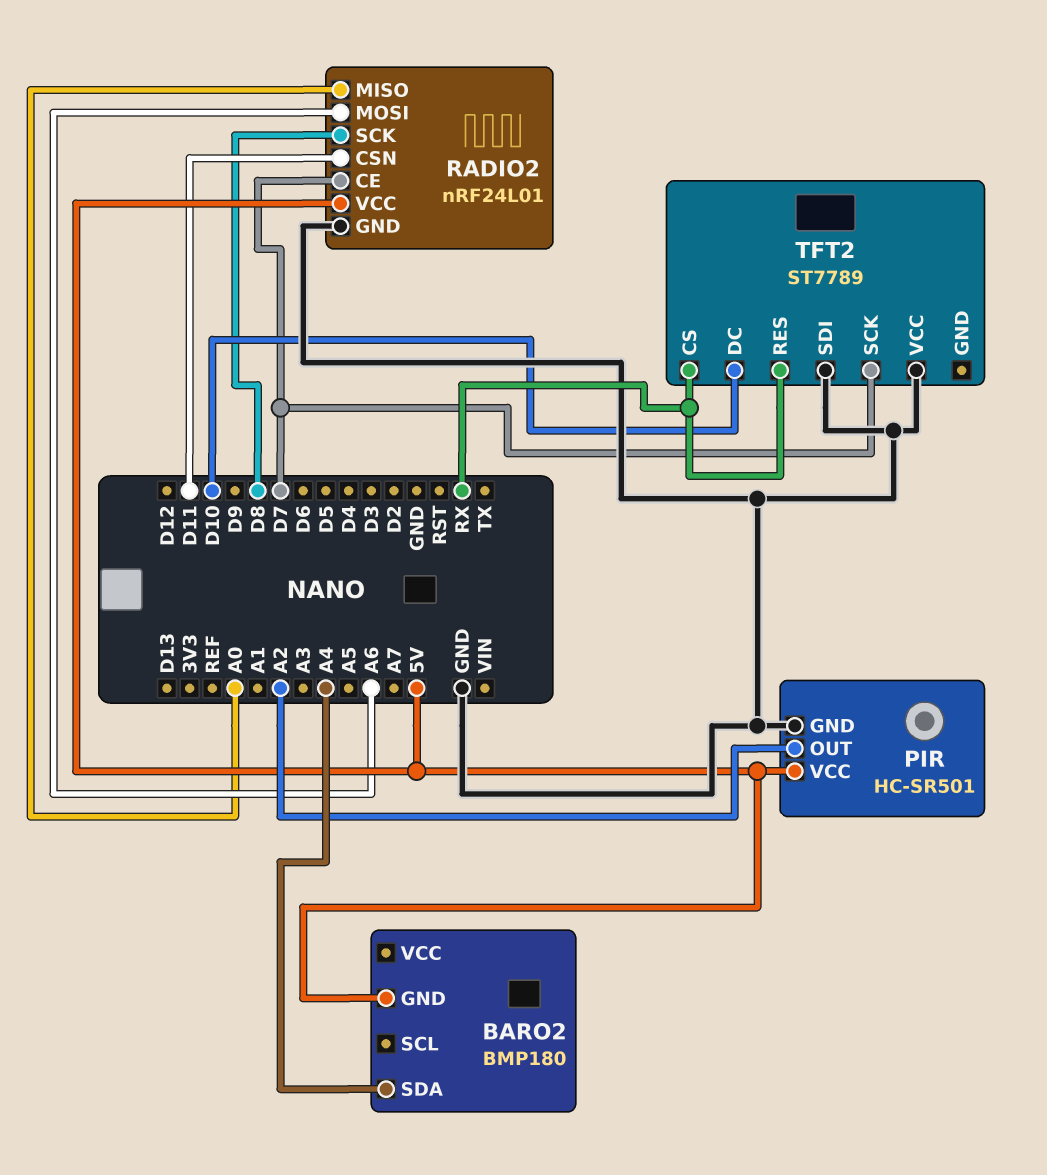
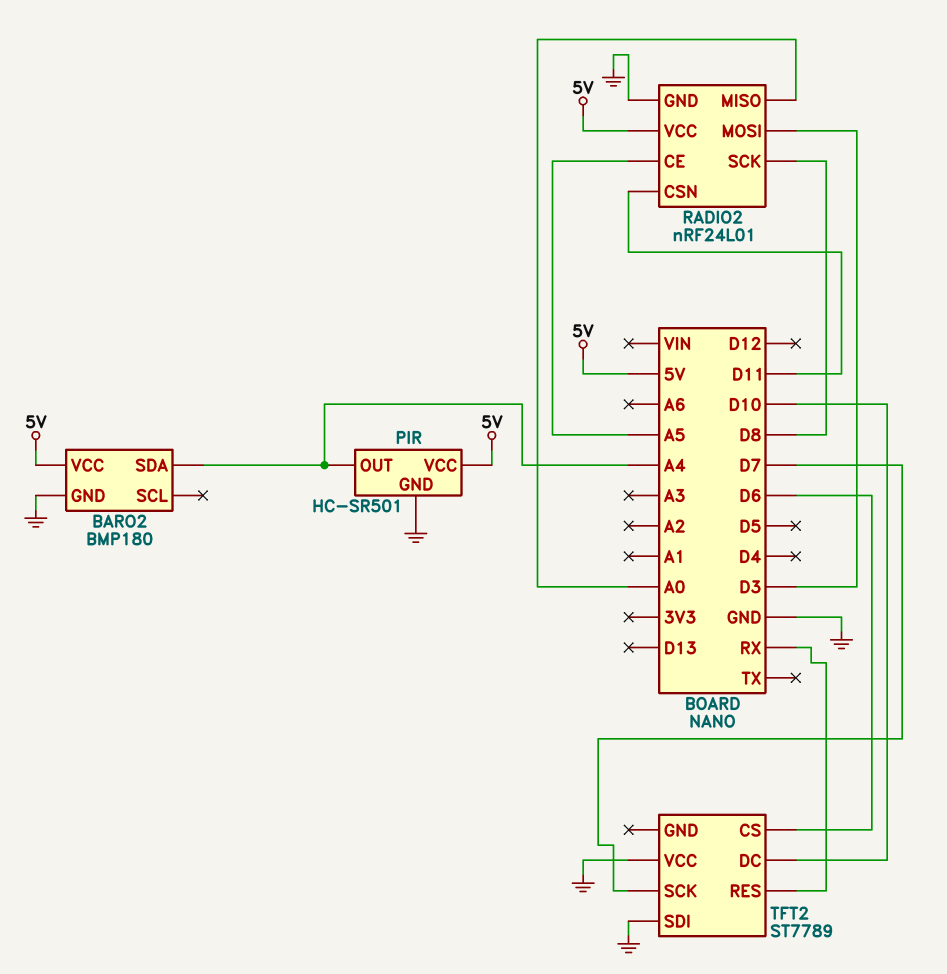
BARO2 pin GND: 5V -> GND
BARO2 pin VCC: none -> 5V
PIR pin OUT: A2 -> A4
RADIO2 pin CE: D7 -> A5
RADIO2 pin MOSI: A6 -> D3
TFT2 pin CS: RX -> D6

